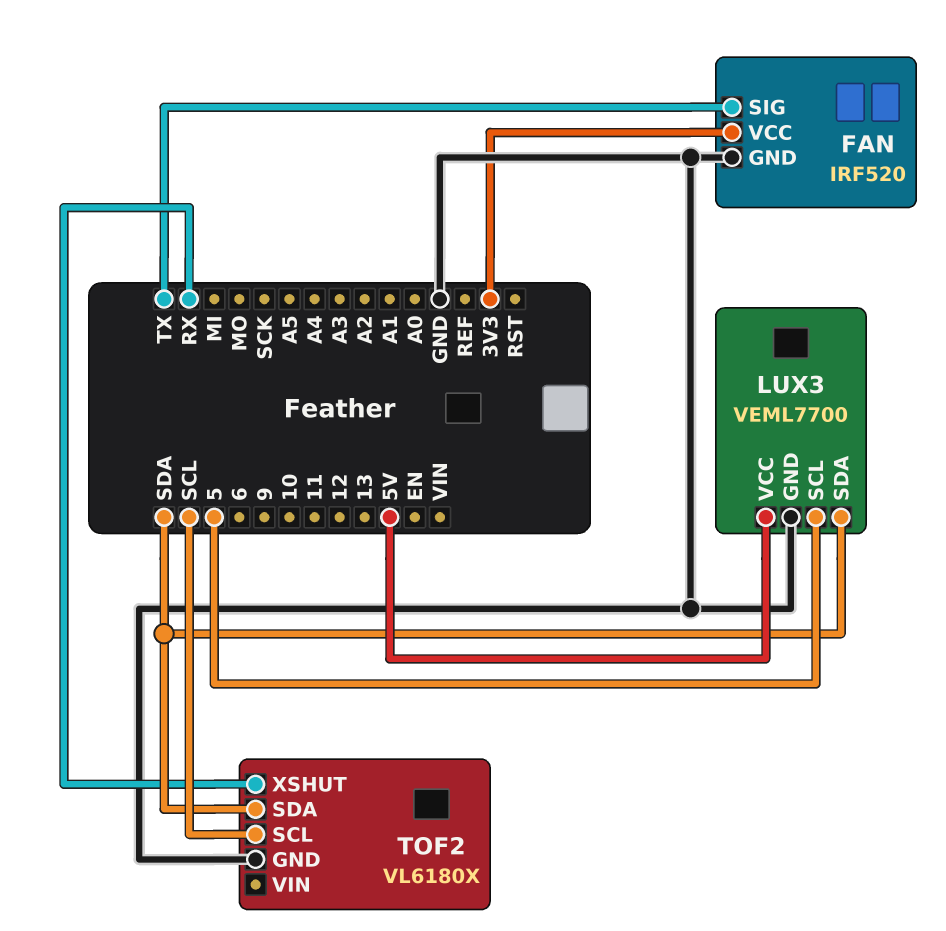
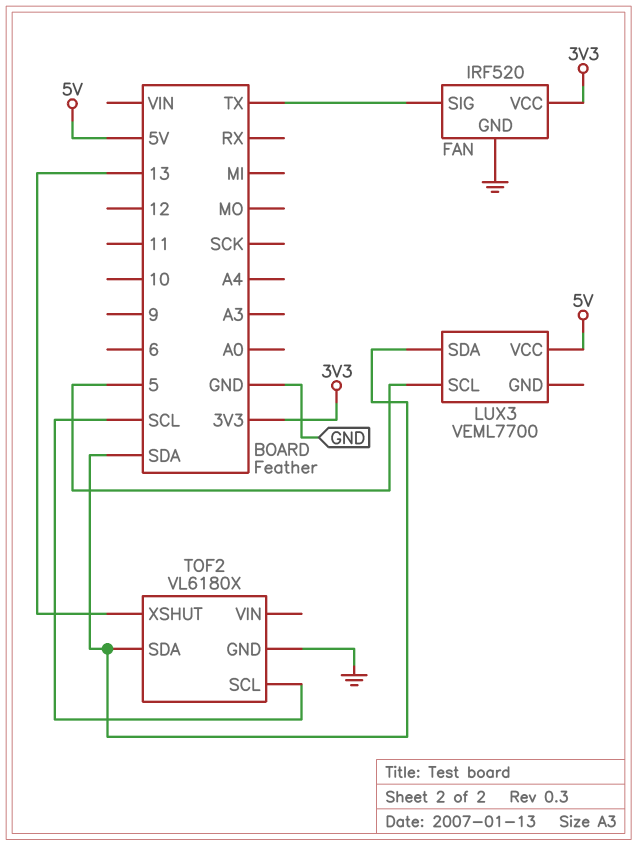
LUX3 pin GND: GND -> none
TOF2 pin XSHUT: RX -> 13

